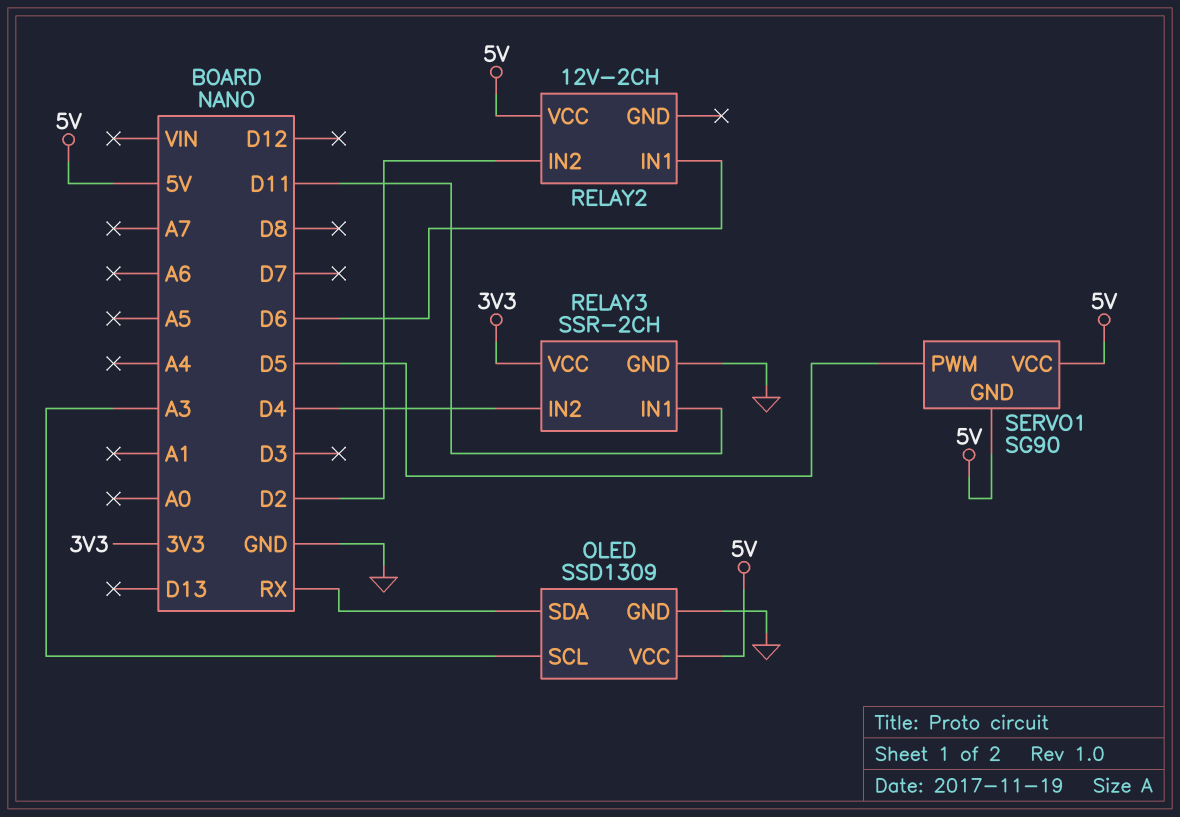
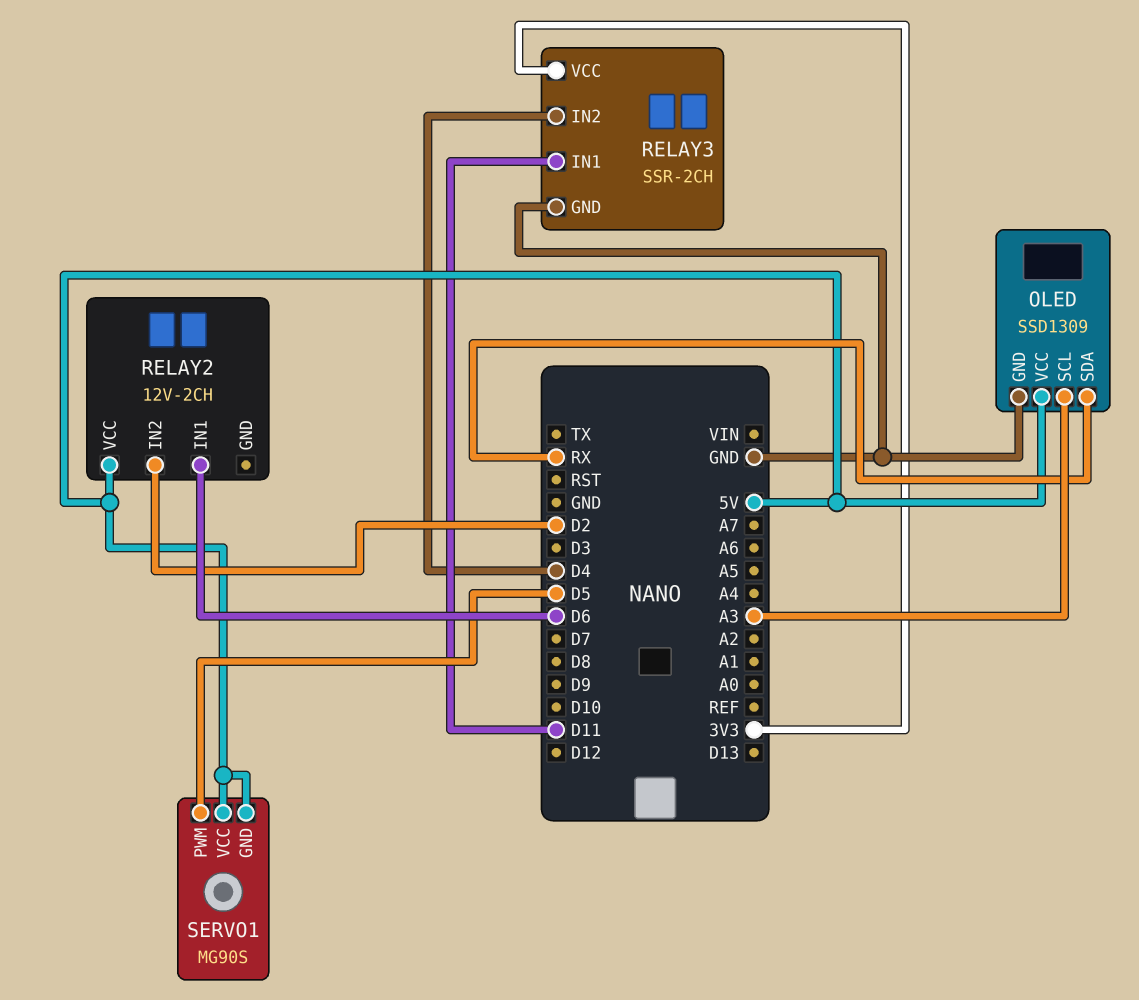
SERVO1: SG90 -> MG90S

